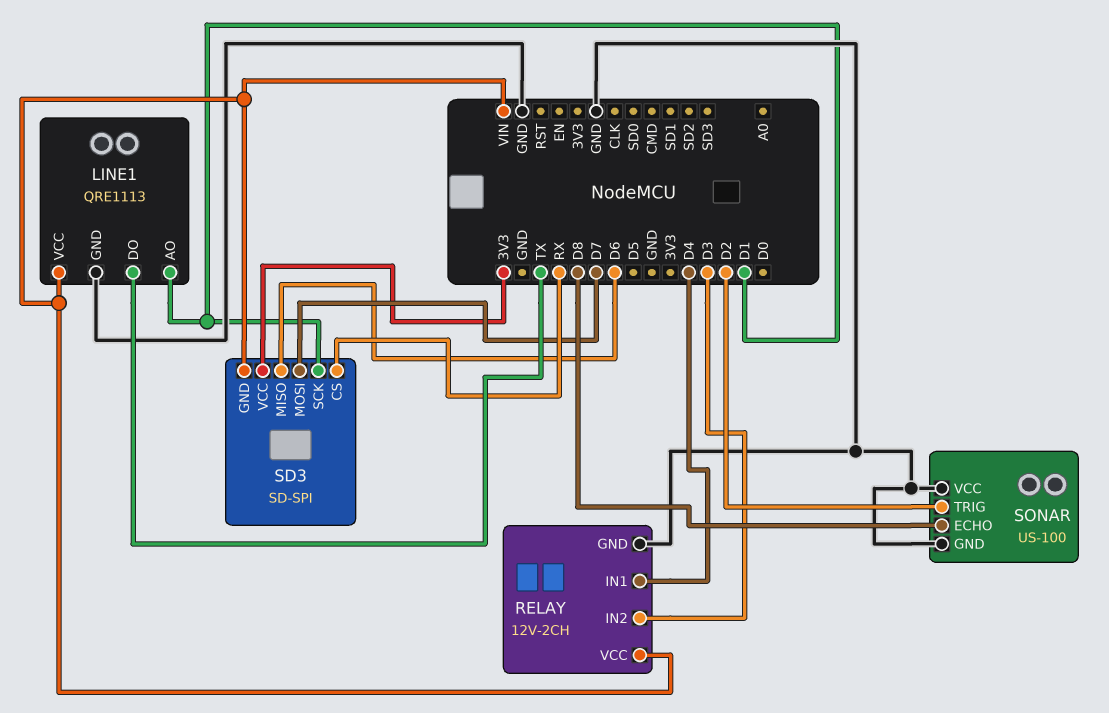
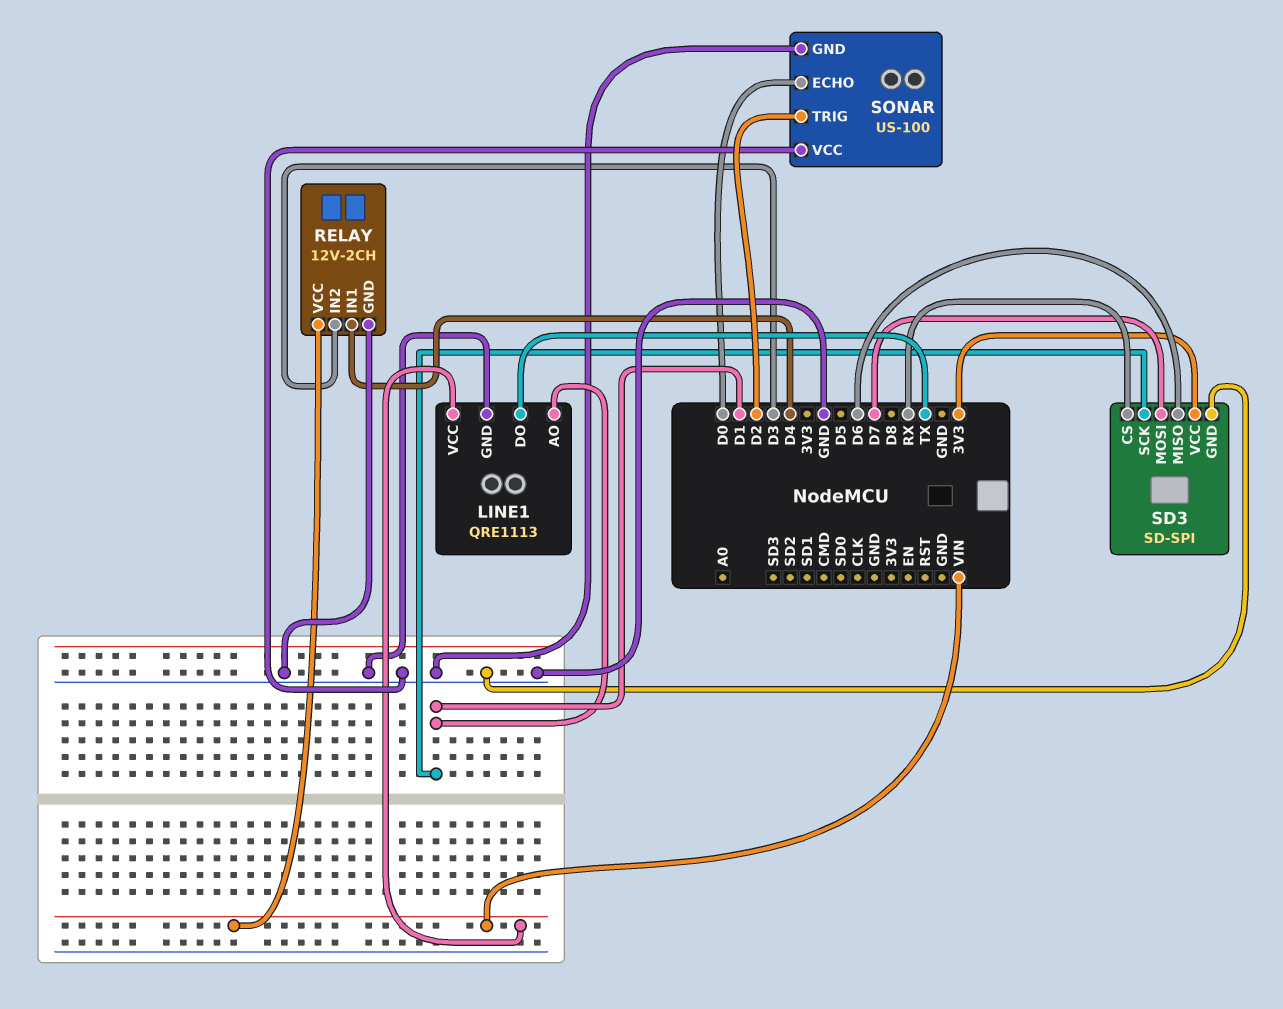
SD3 pin GND: VIN -> GND
SONAR pin ECHO: D8 -> D0

